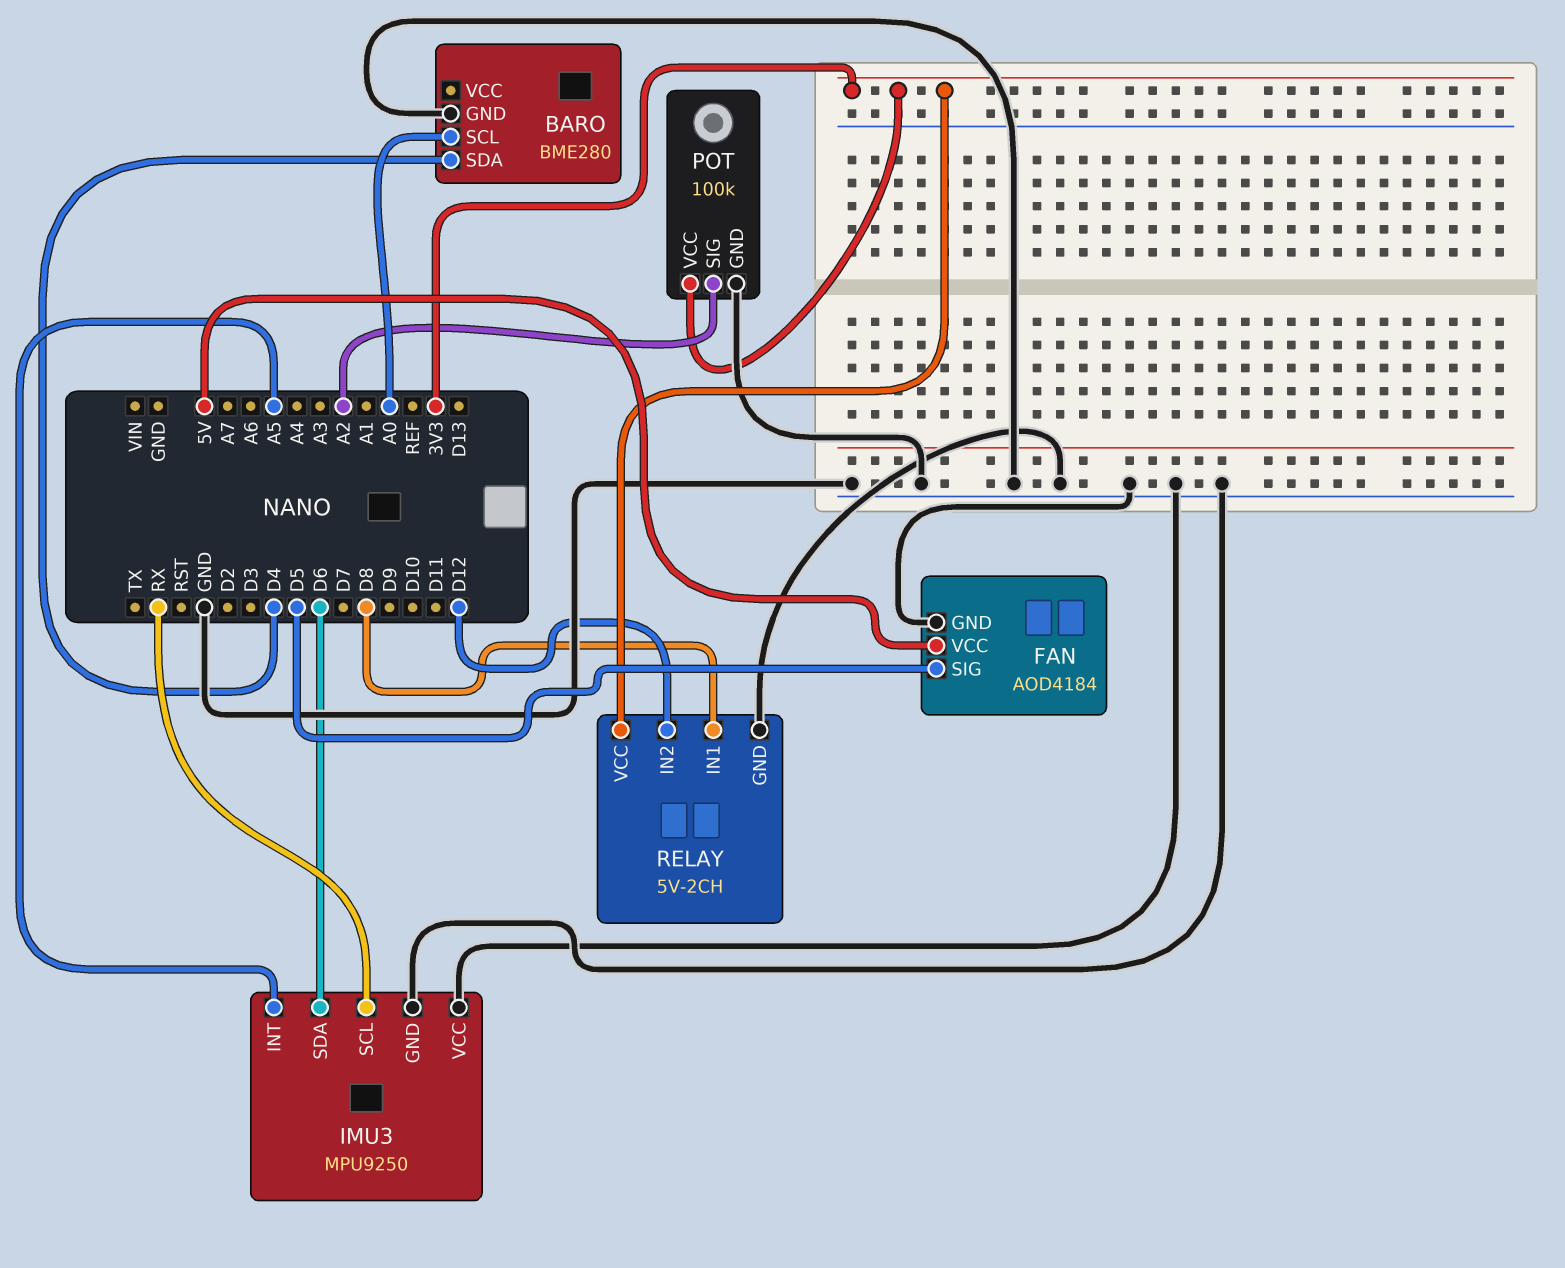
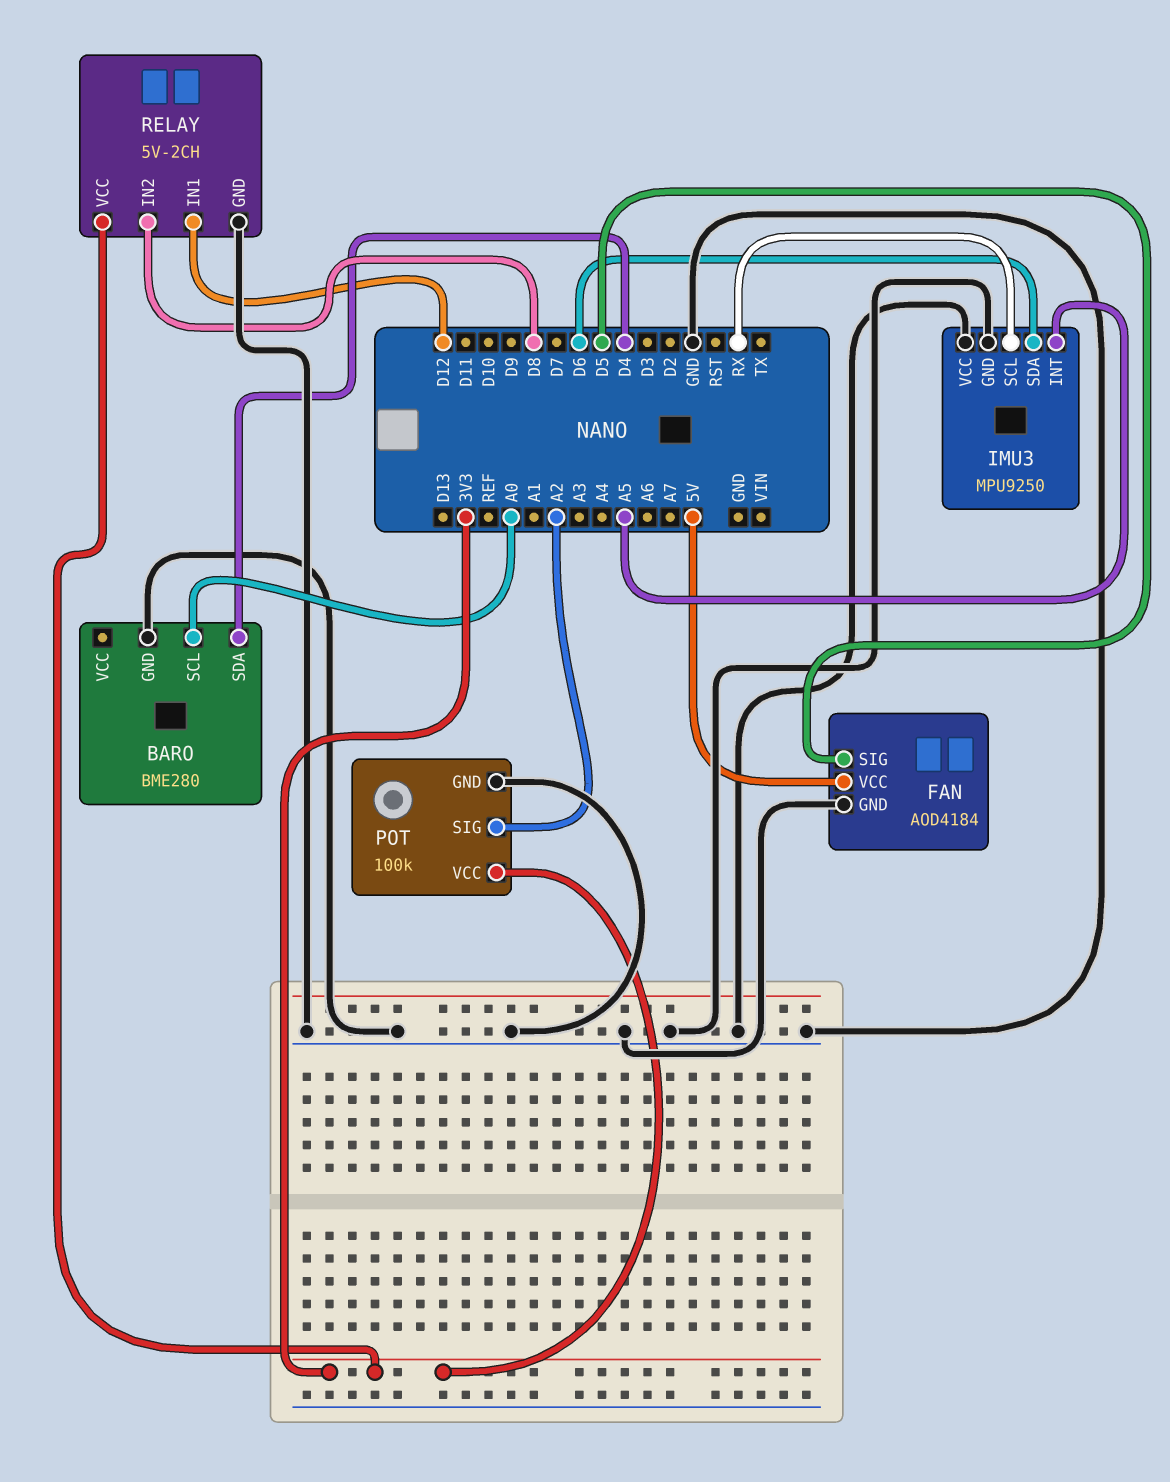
RELAY pin IN1: D8 -> D12
RELAY pin IN2: D12 -> D8

